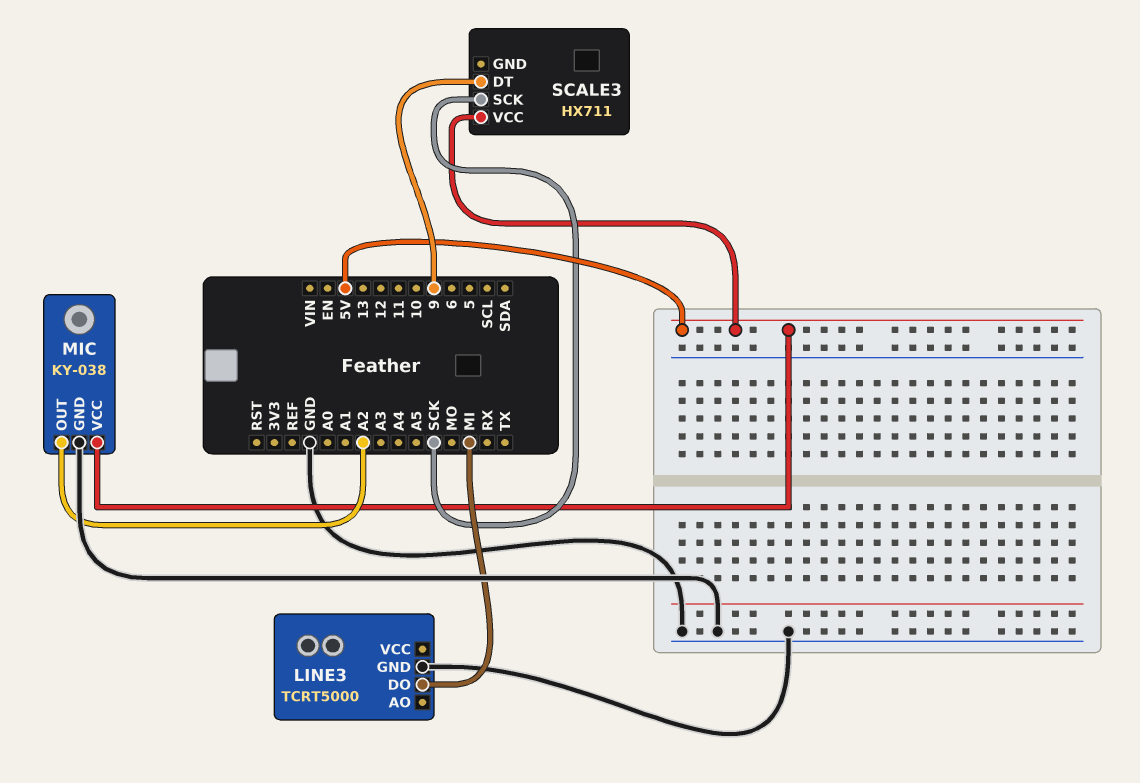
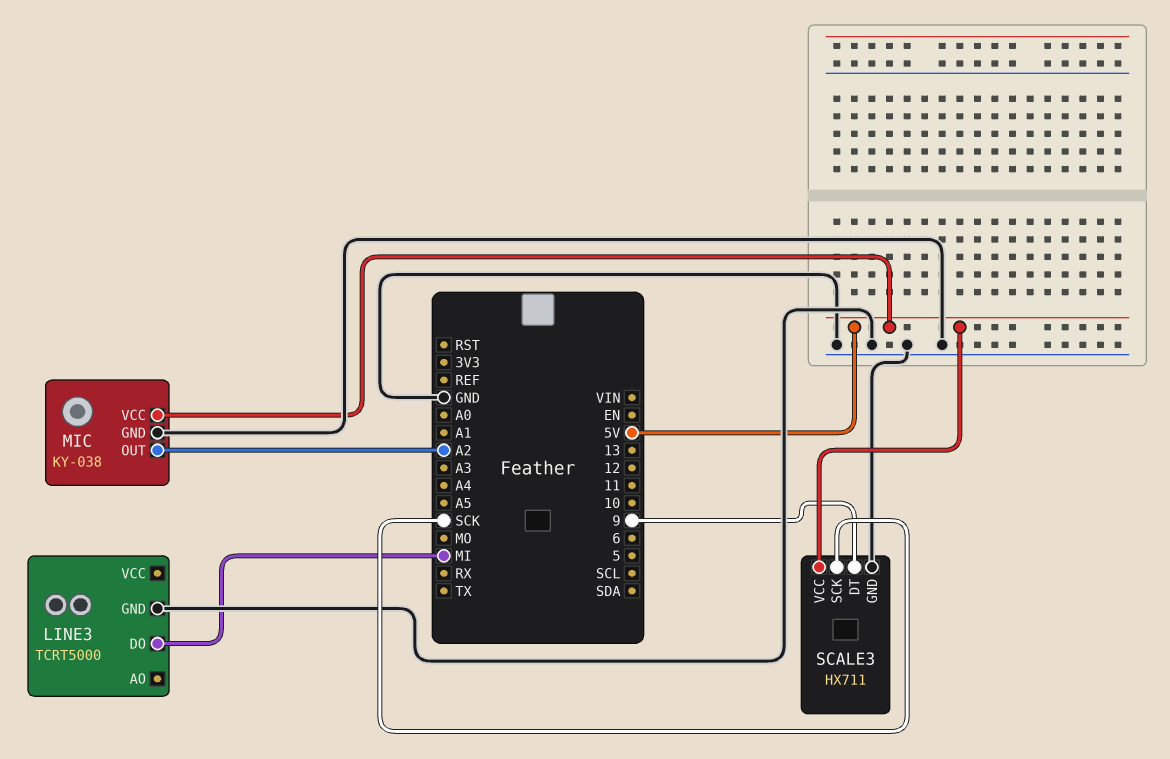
SCALE3 pin GND: none -> GND

